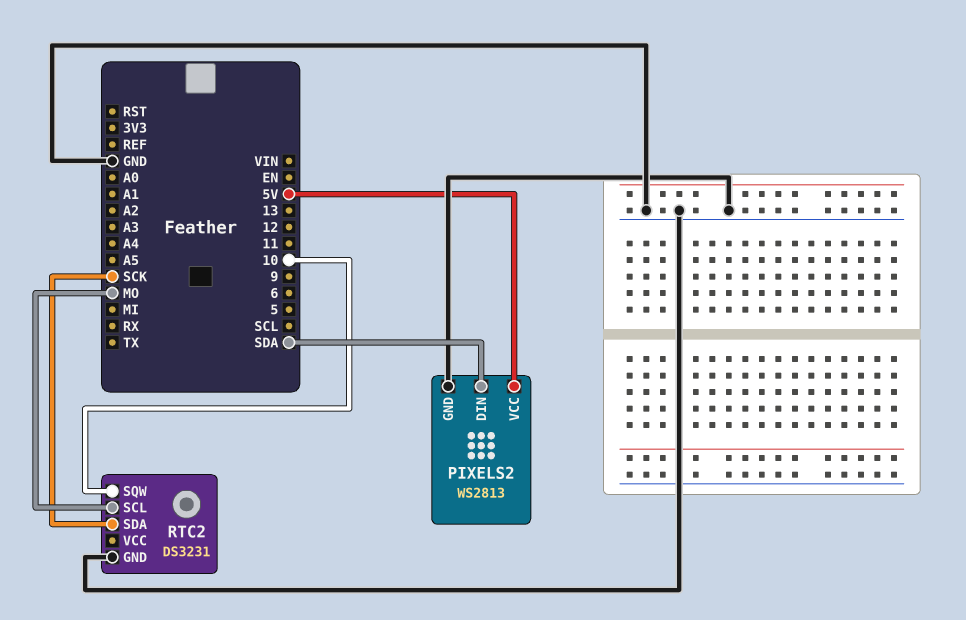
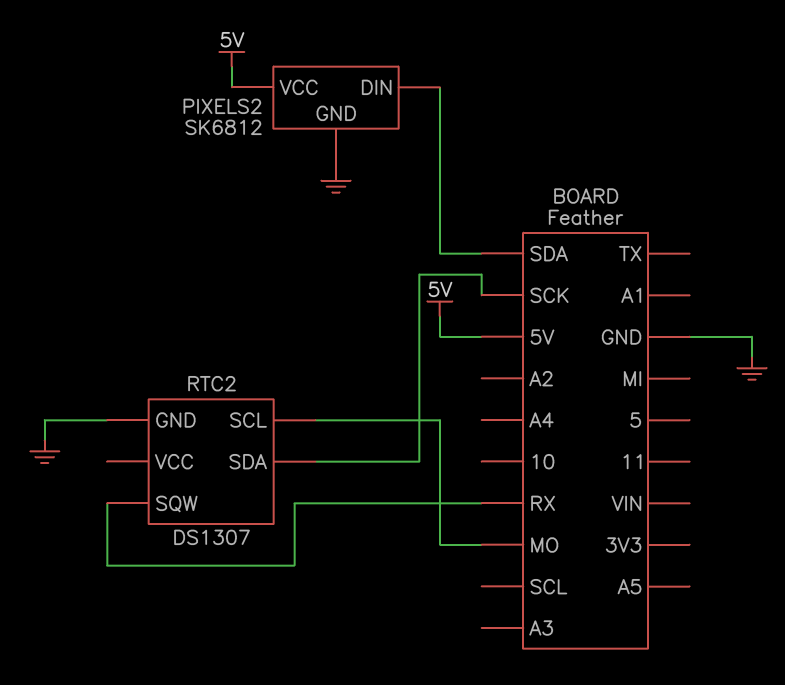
PIXELS2: WS2813 -> SK6812
RTC2: DS3231 -> DS1307
RTC2 pin SQW: 10 -> RX

